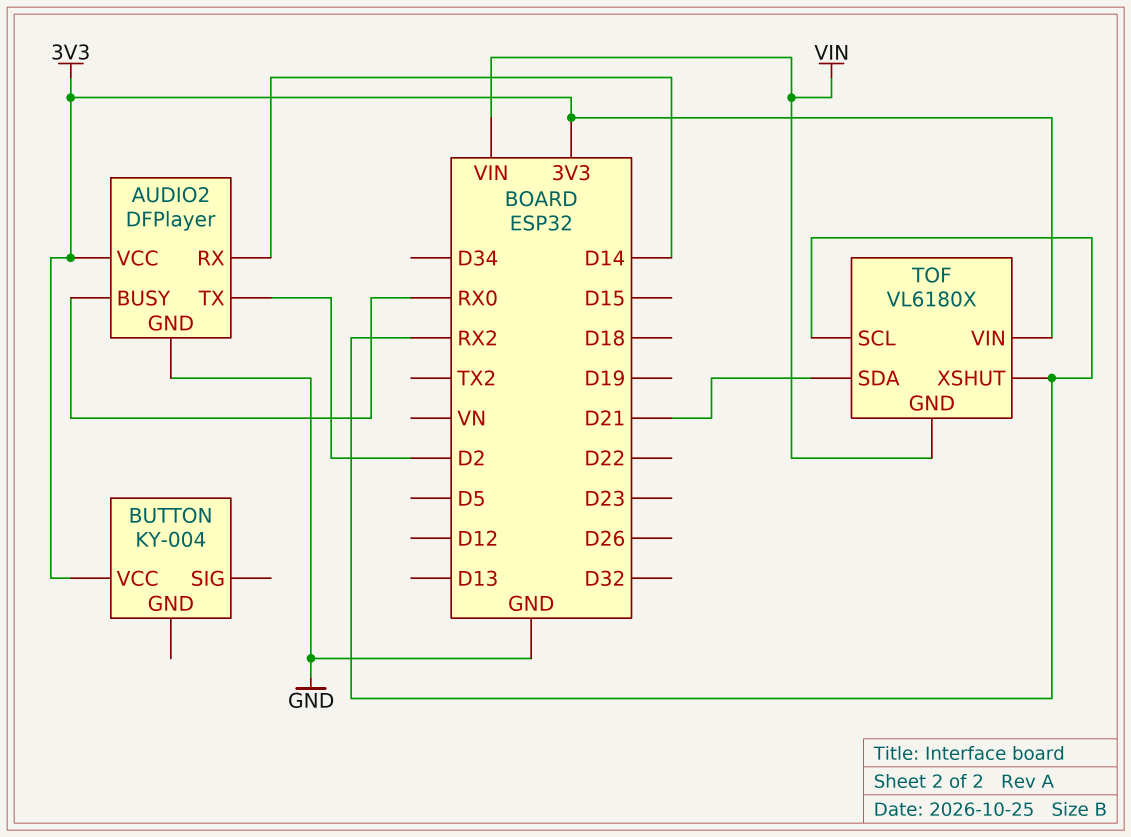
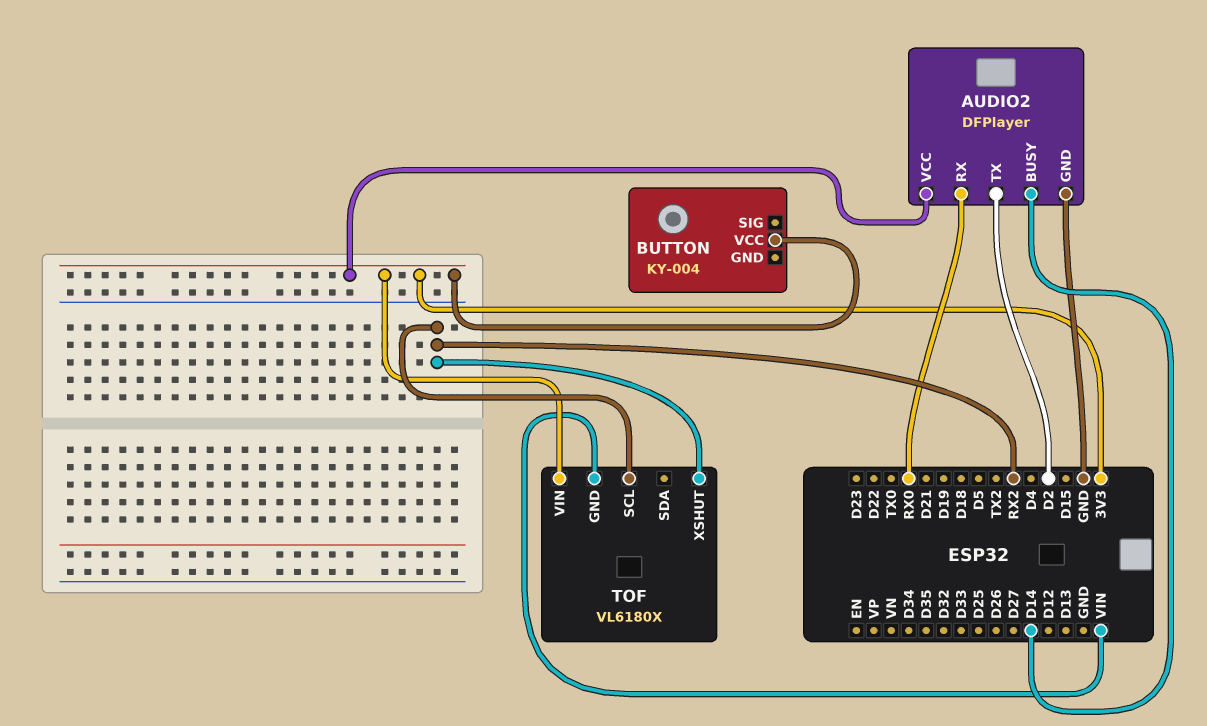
AUDIO2 pin BUSY: RX0 -> D14
AUDIO2 pin RX: D14 -> RX0
TOF pin SDA: D21 -> none

